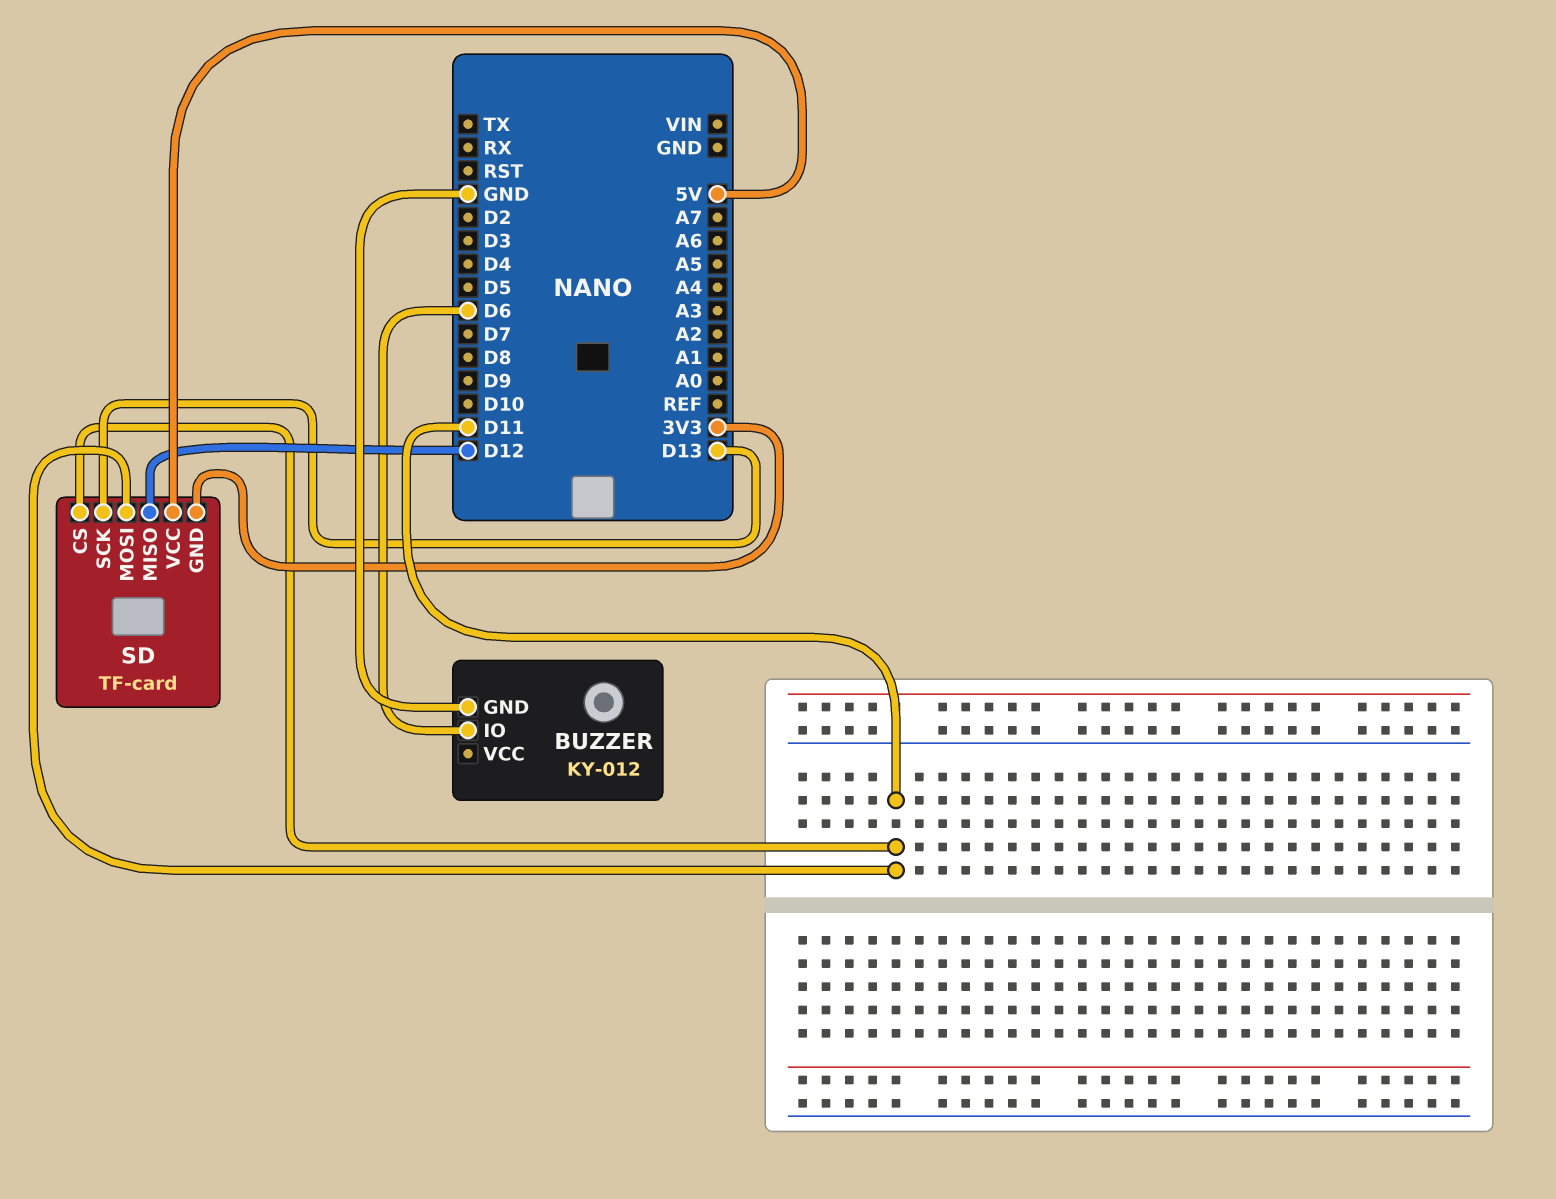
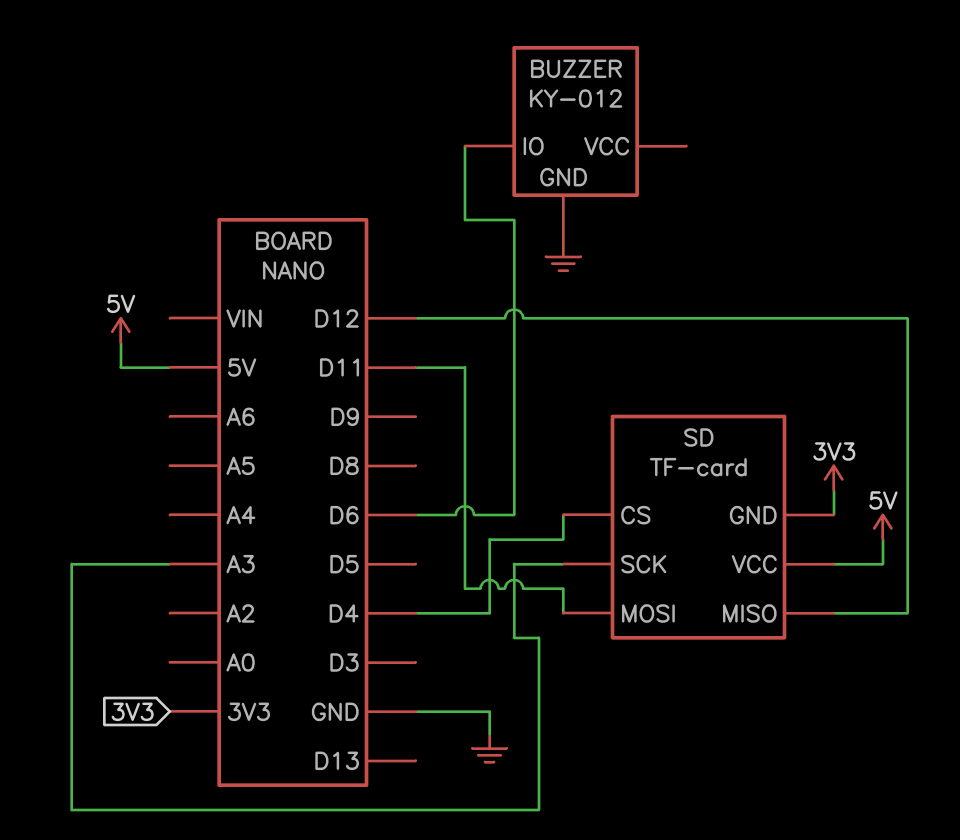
SD pin CS: D11 -> D4
SD pin SCK: D13 -> A3

